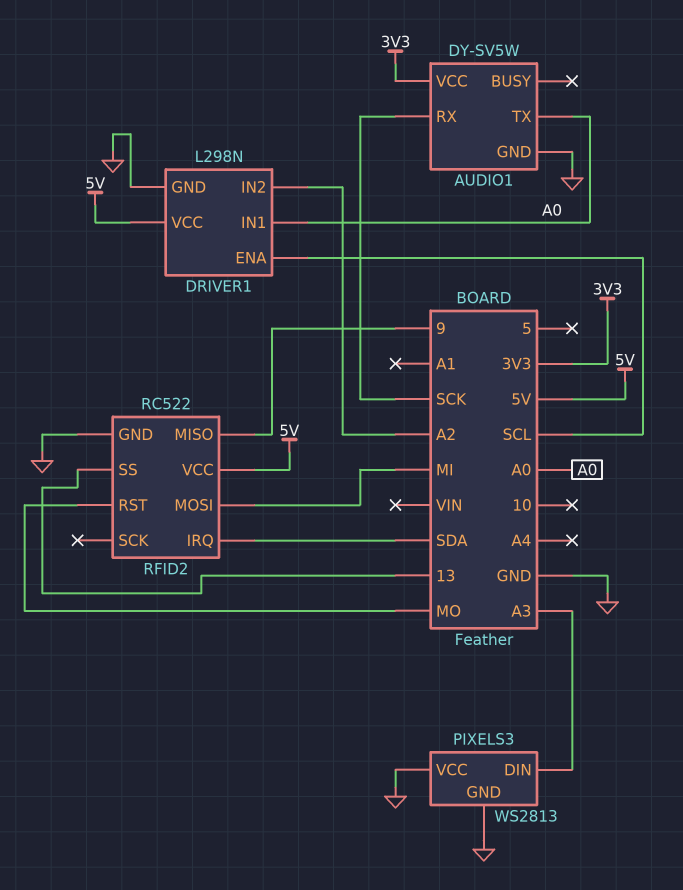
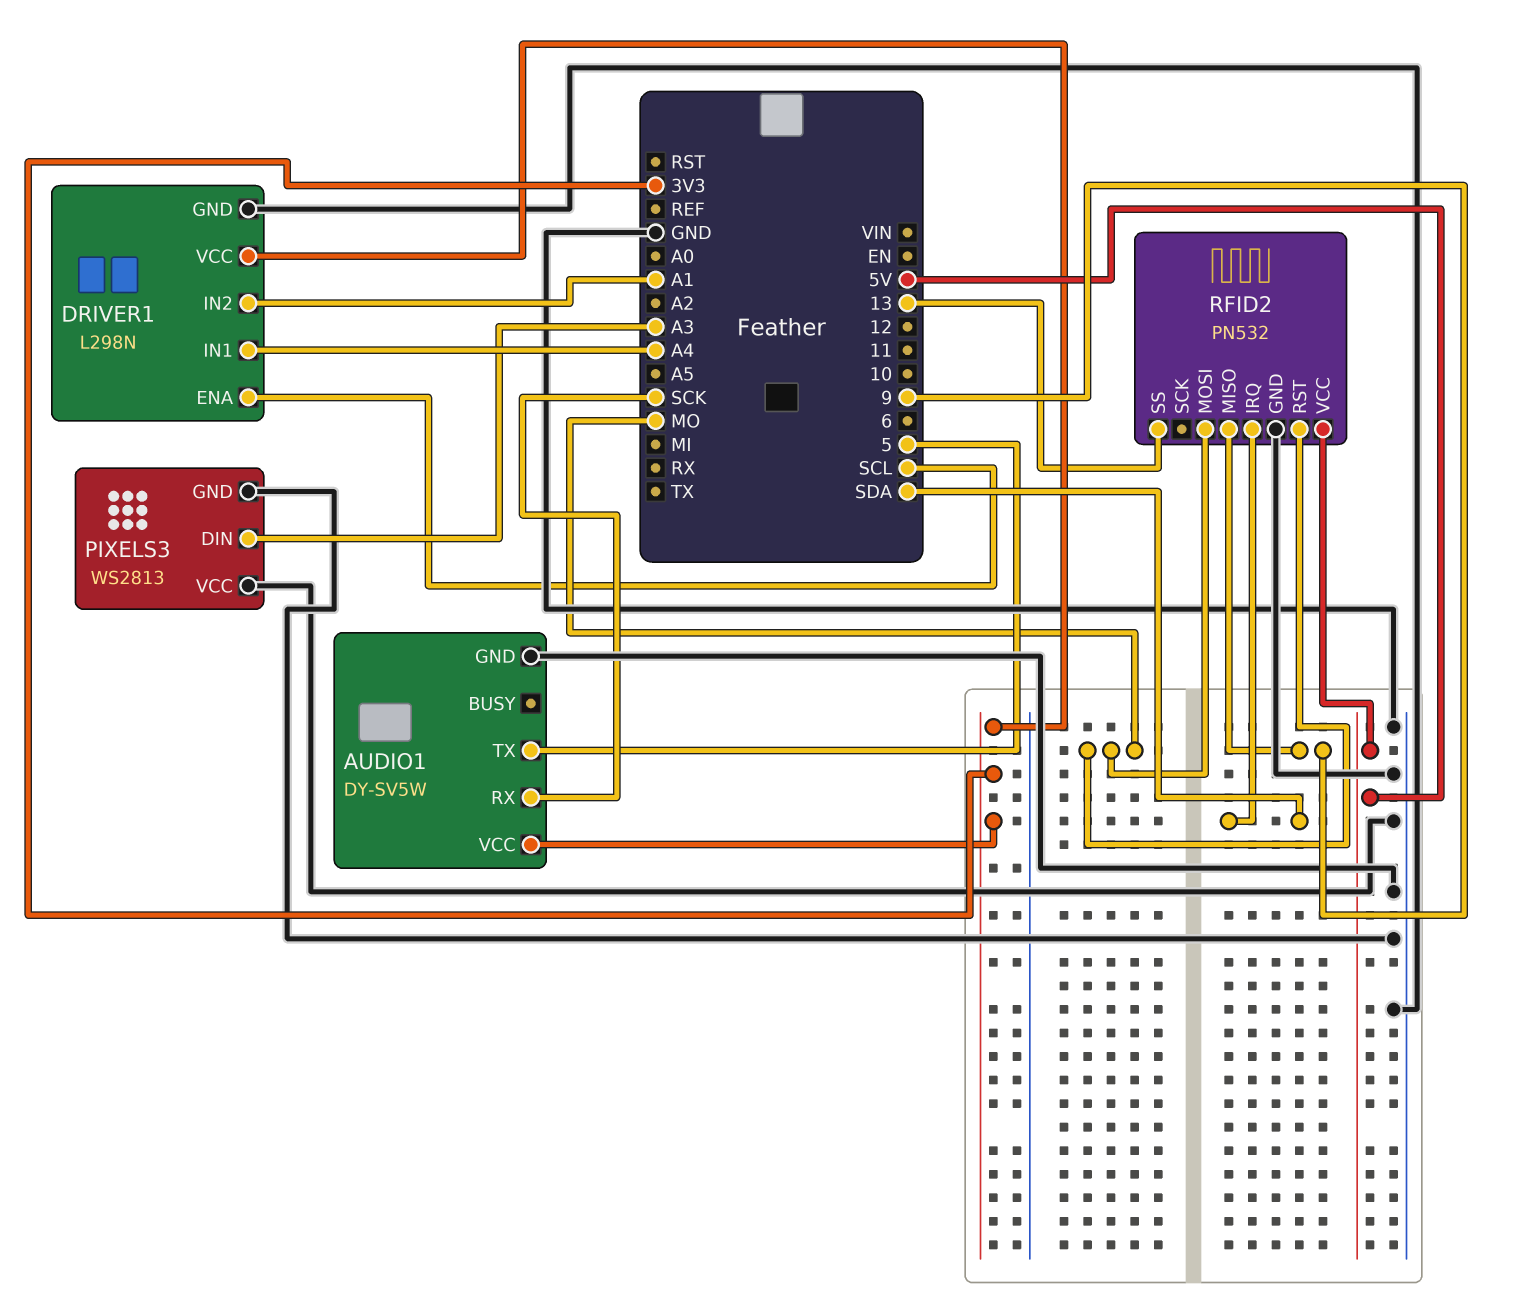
AUDIO1 pin TX: A0 -> 5
DRIVER1 pin IN1: A0 -> A4
DRIVER1 pin IN2: A2 -> A1
DRIVER1 pin VCC: 5V -> 3V3
RFID2: RC522 -> PN532
RFID2 pin MOSI: MI -> MO

